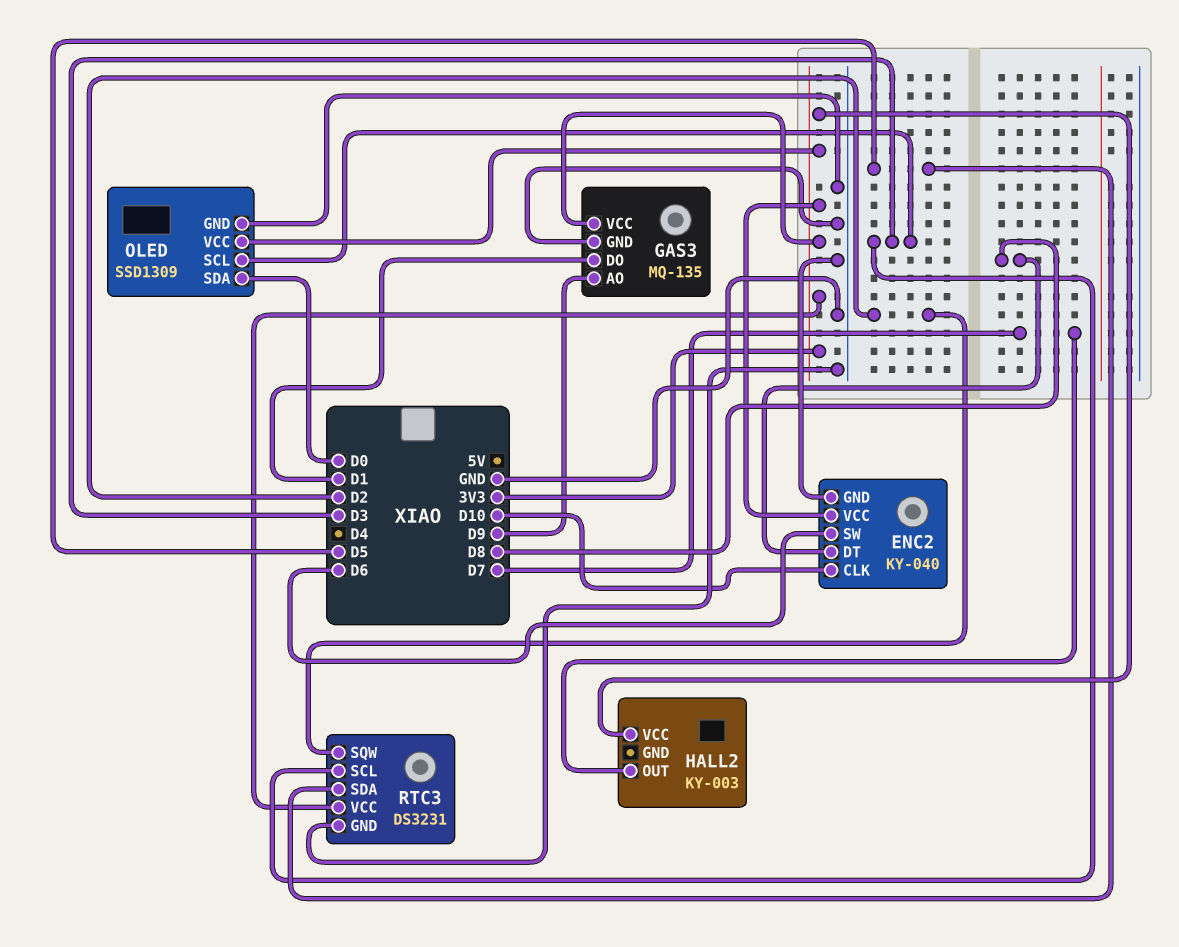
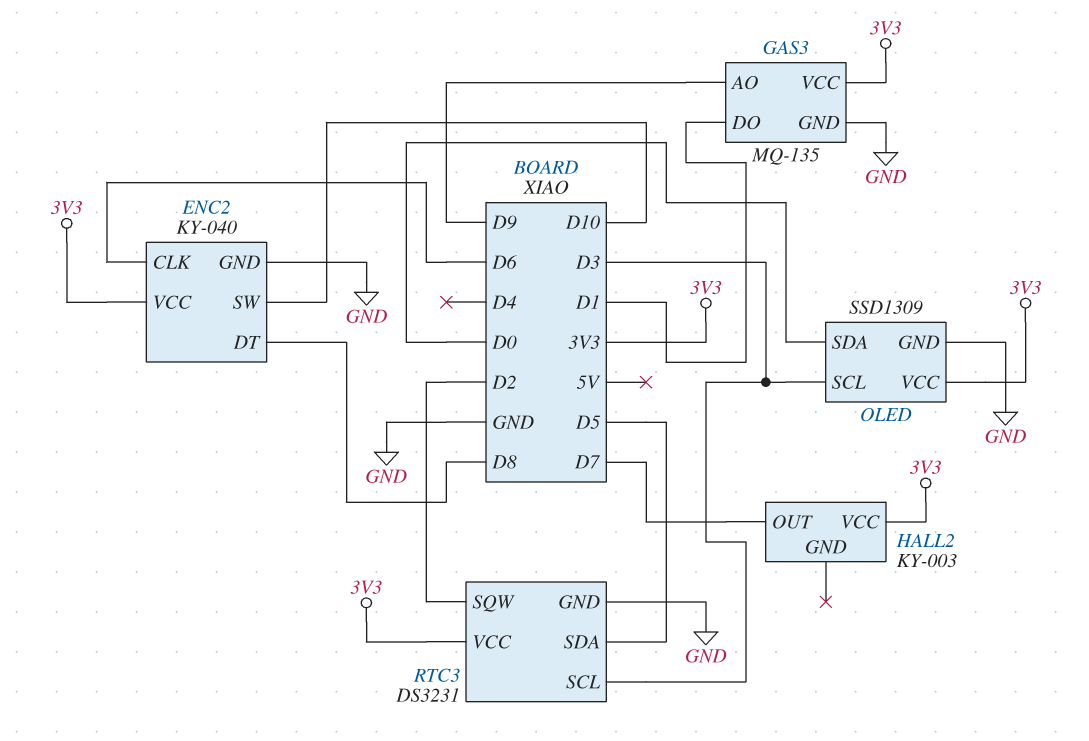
ENC2 pin CLK: D10 -> D6
ENC2 pin SW: D6 -> D10

